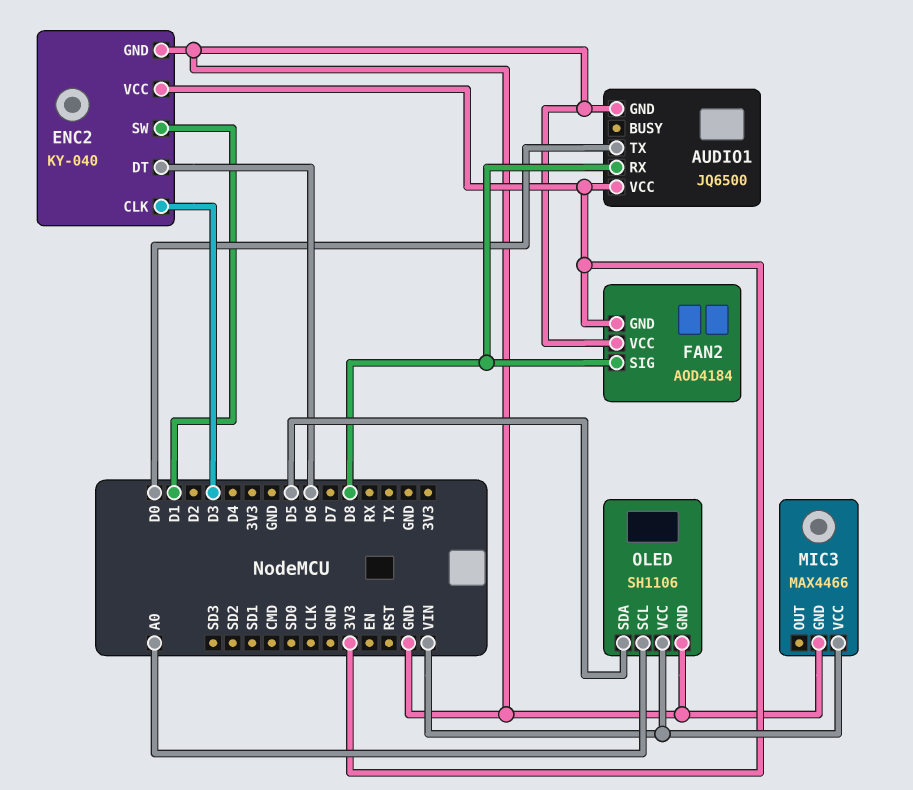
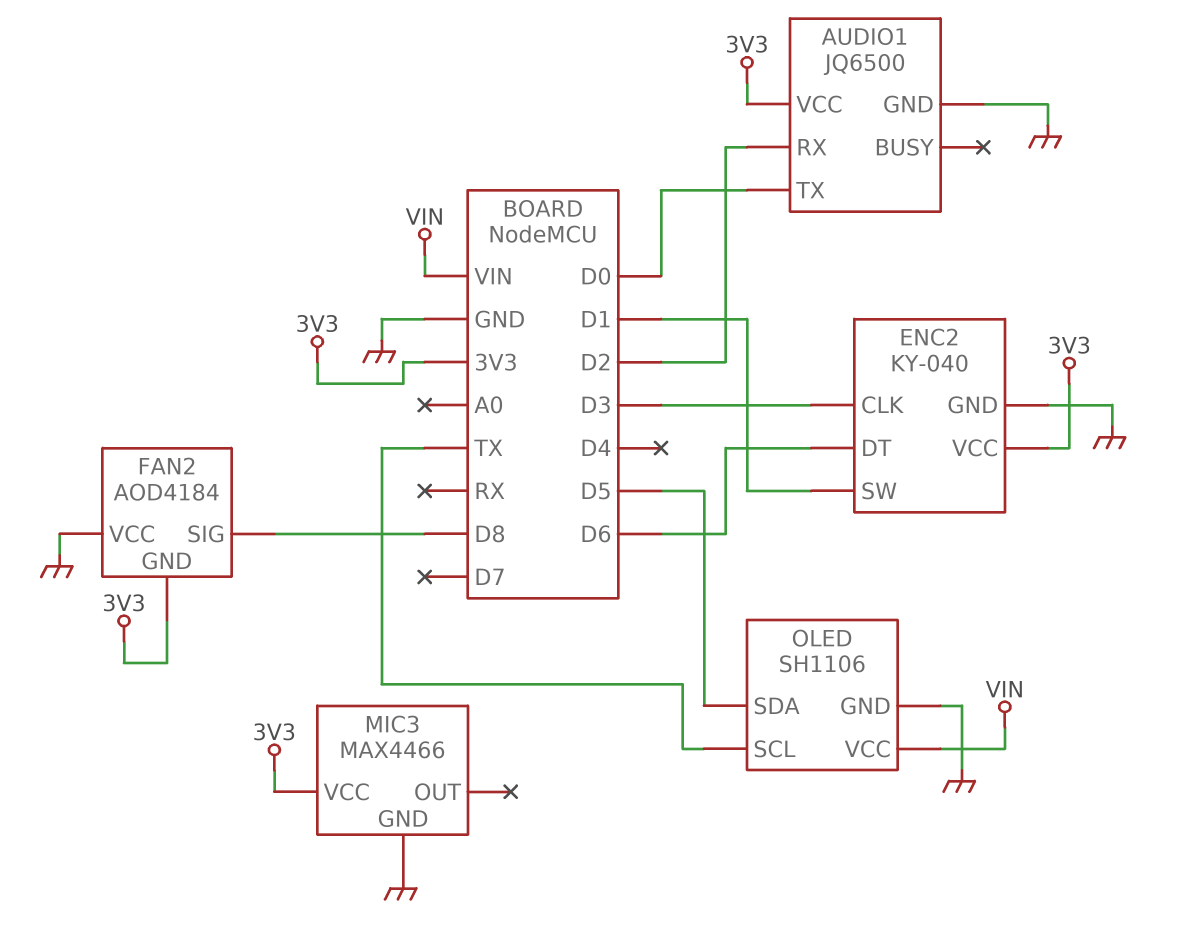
AUDIO1 pin RX: D8 -> D2
MIC3 pin VCC: VIN -> 3V3
OLED pin SCL: A0 -> TX

